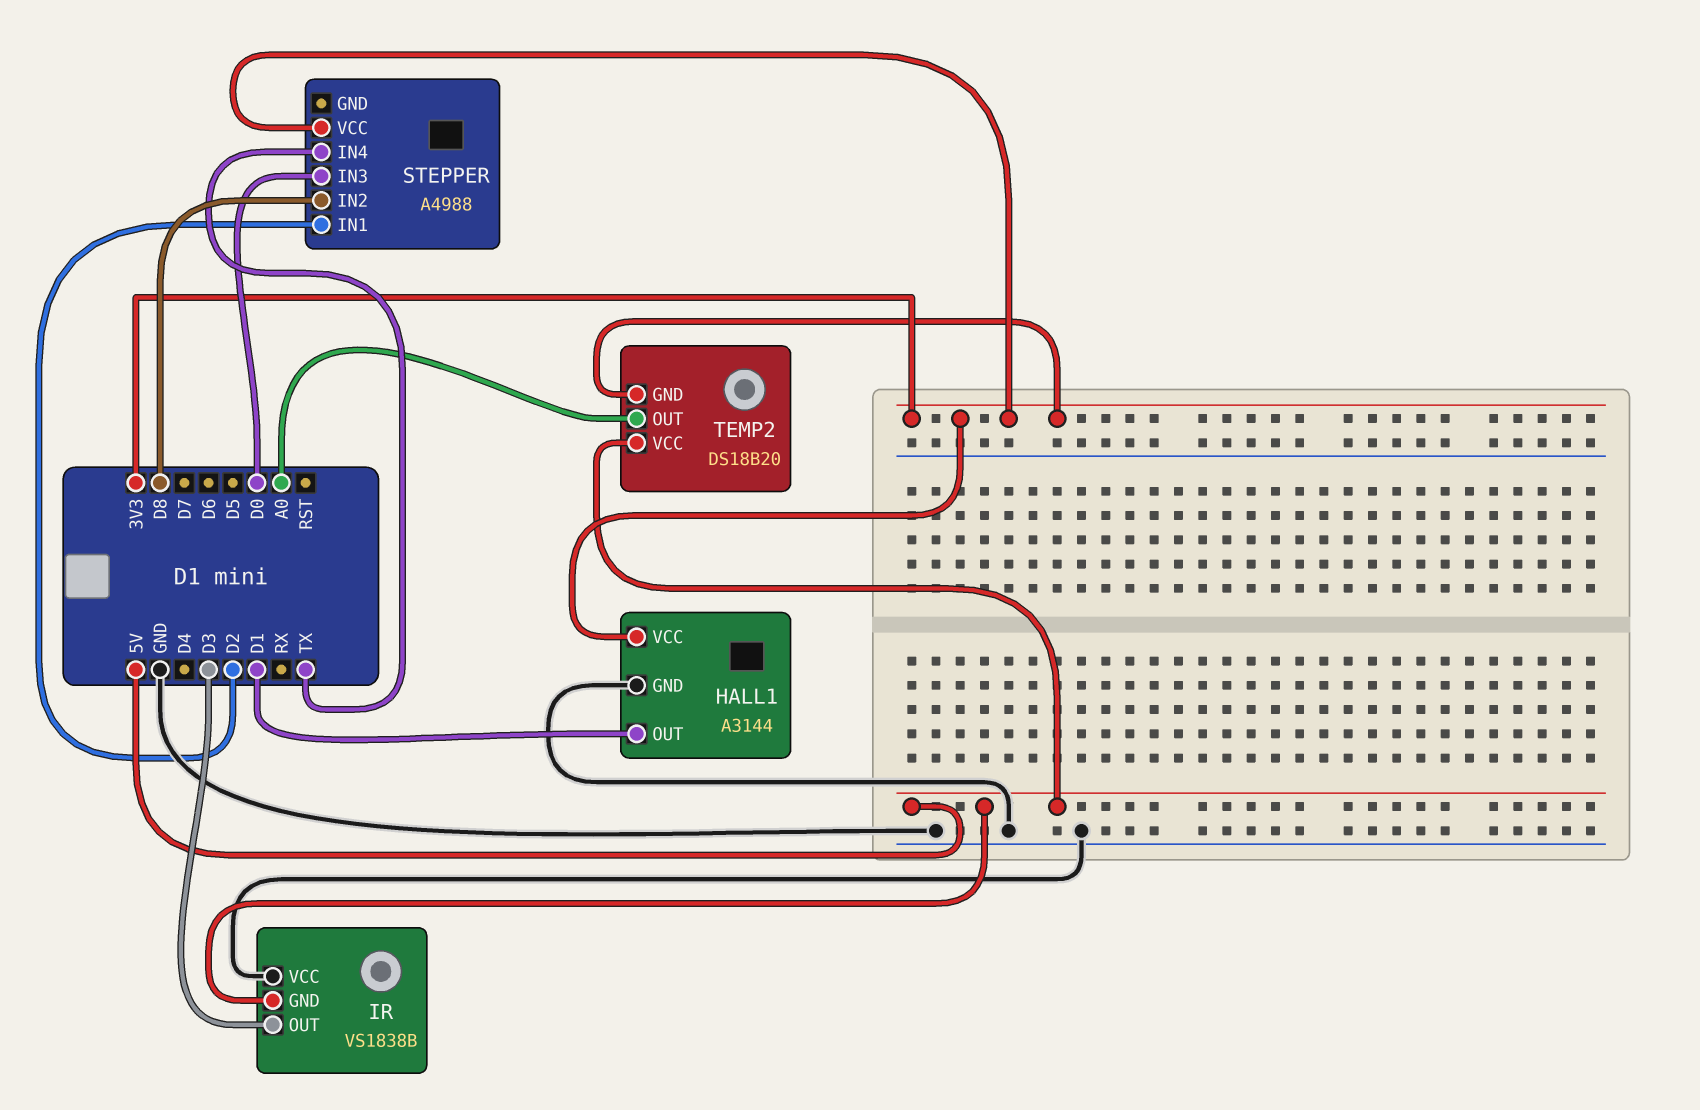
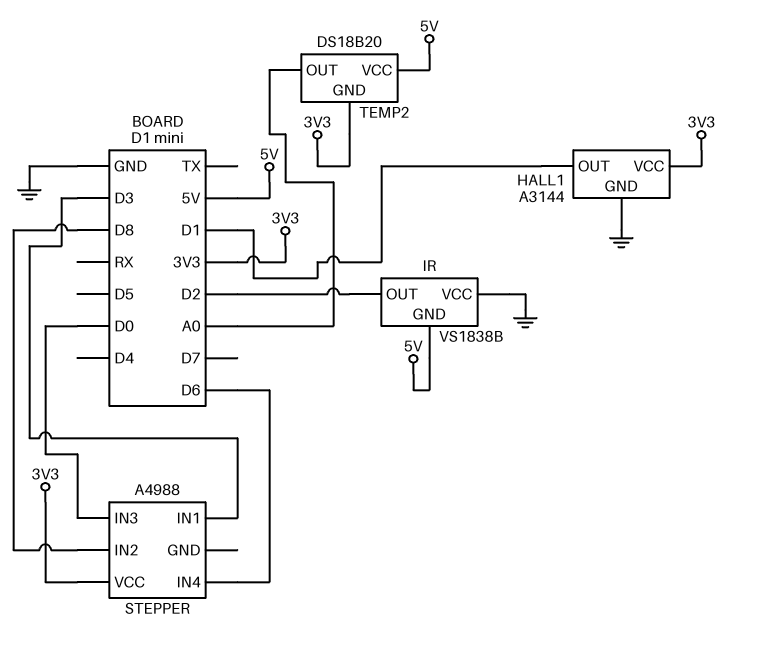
IR pin OUT: D3 -> D2
STEPPER pin IN1: D2 -> D3
STEPPER pin IN4: TX -> D6

